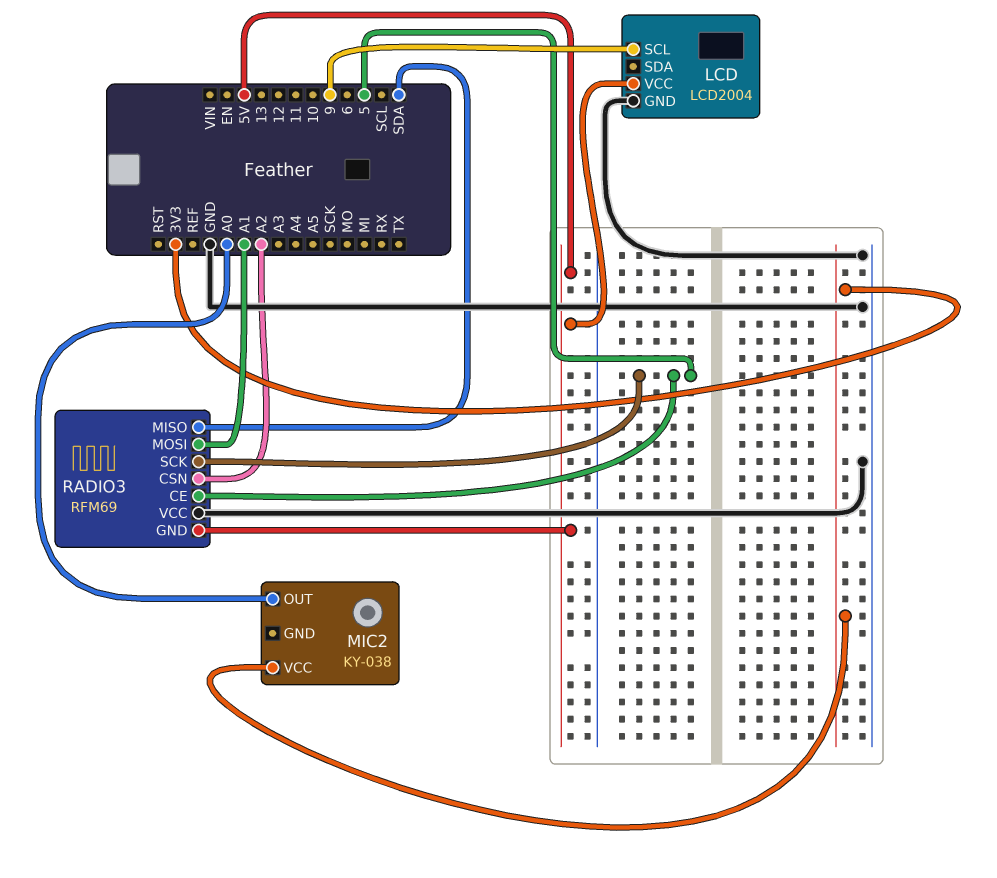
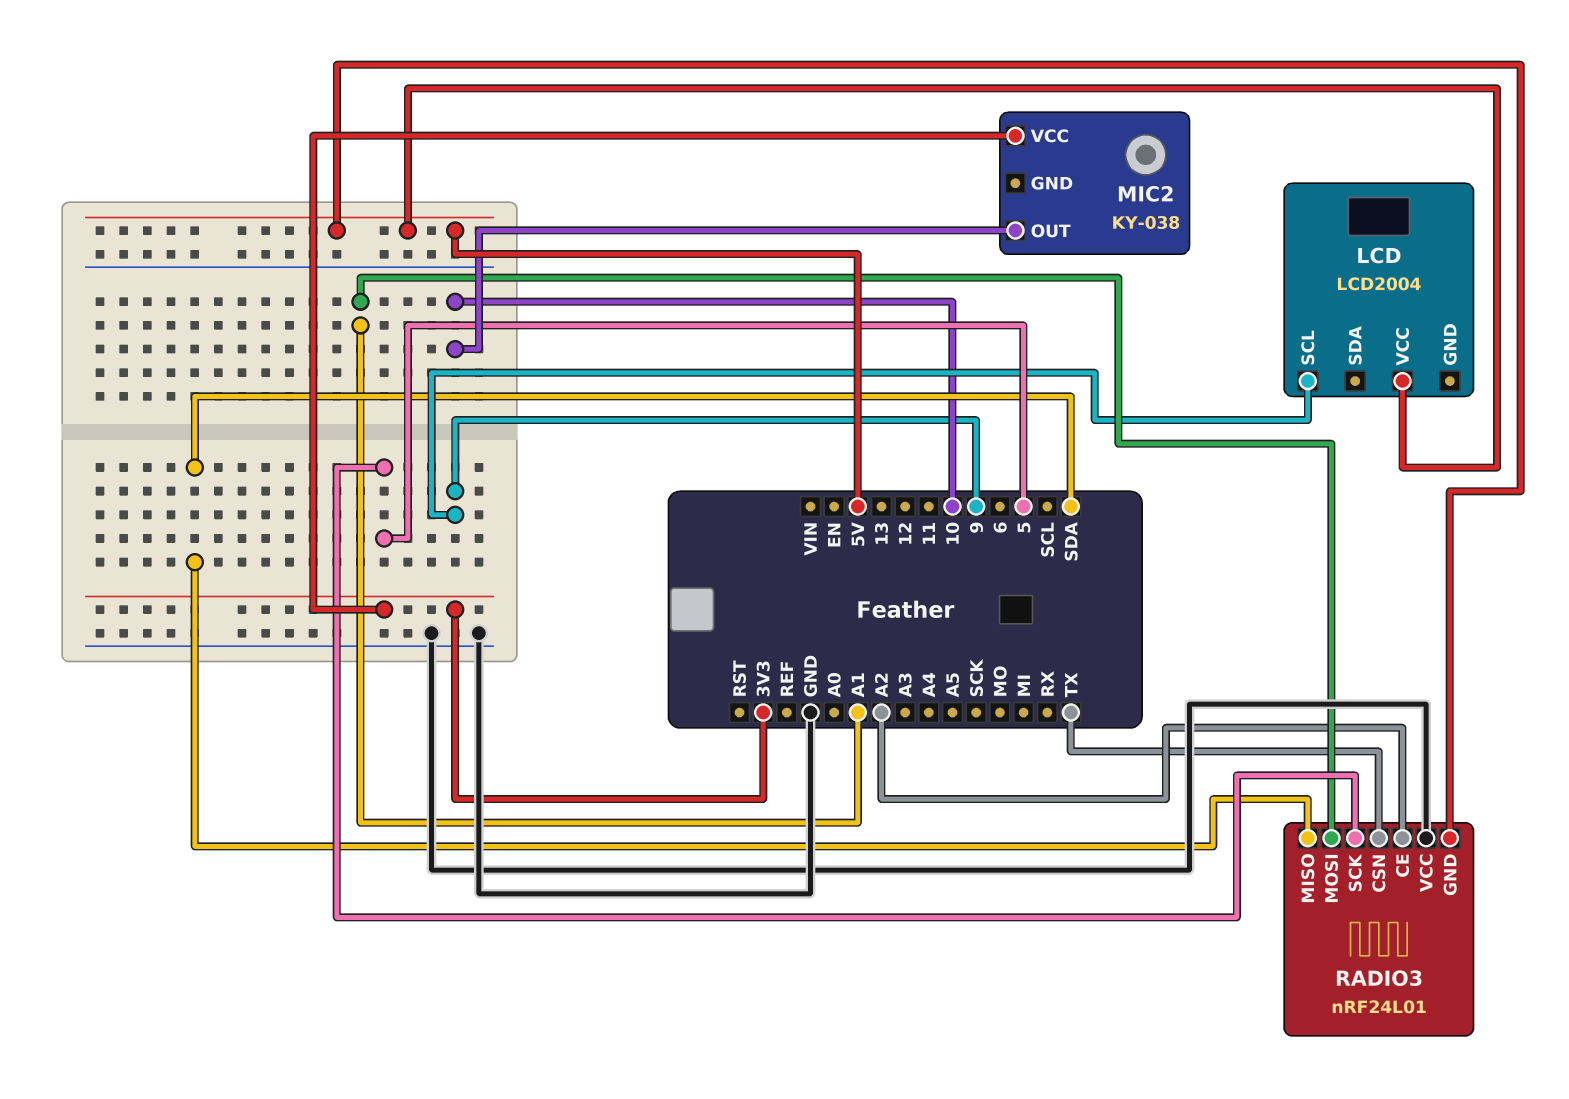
LCD pin GND: GND -> none
MIC2 pin OUT: A0 -> 10
RADIO3: RFM69 -> nRF24L01
RADIO3 pin CE: 5 -> A2
RADIO3 pin CSN: A2 -> TX

